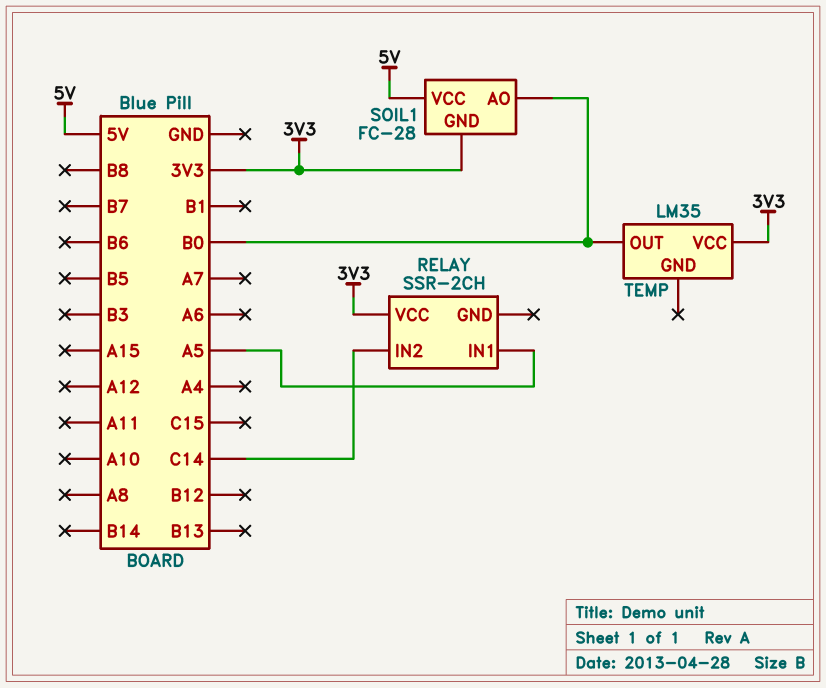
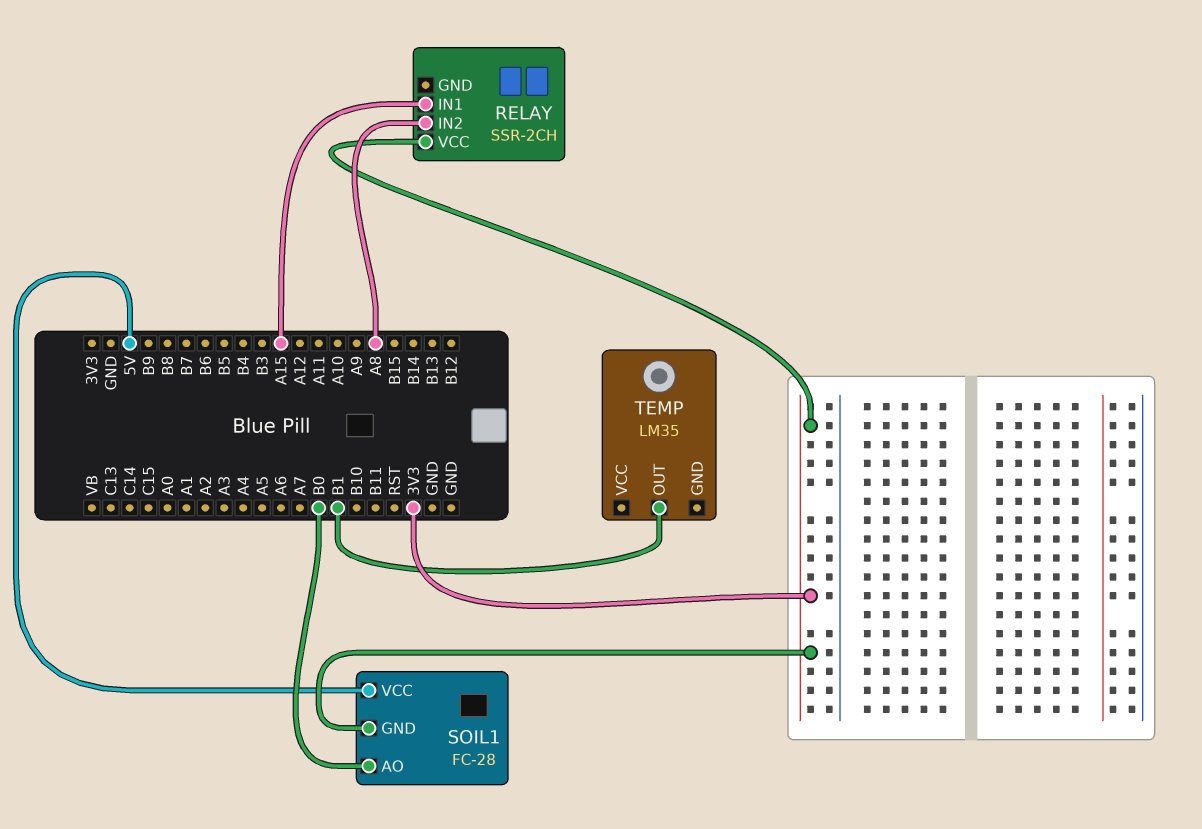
RELAY pin IN1: A5 -> A15
RELAY pin IN2: C14 -> A8
TEMP pin OUT: B0 -> B1
TEMP pin VCC: 3V3 -> none

